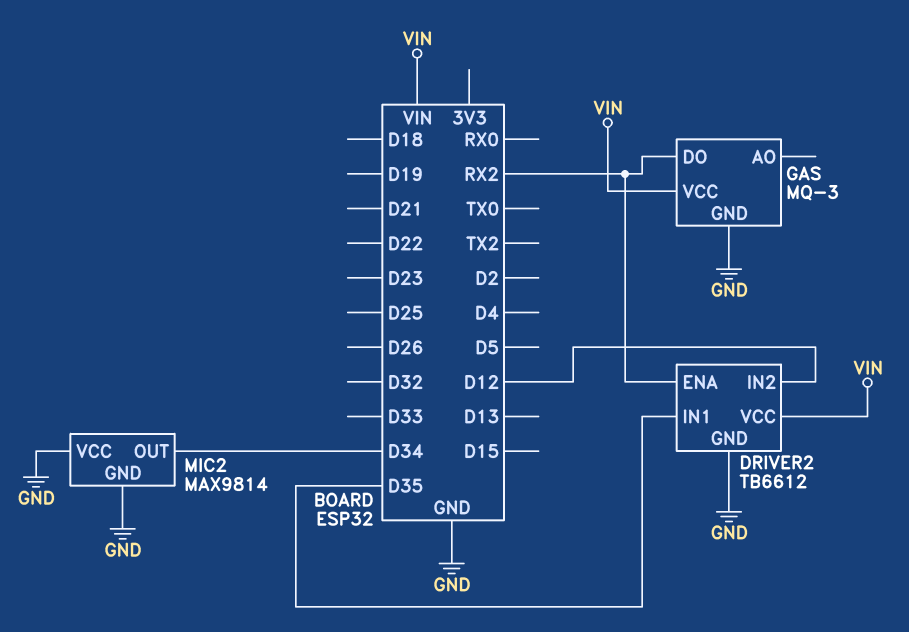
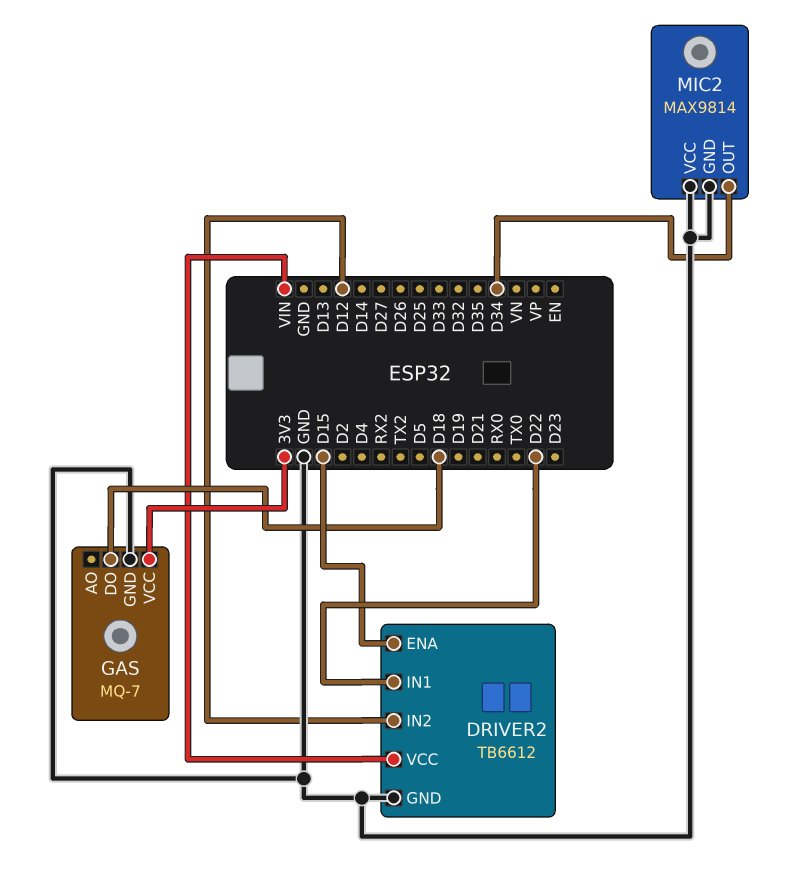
DRIVER2 pin ENA: RX2 -> D15
DRIVER2 pin IN1: D35 -> D22
GAS: MQ-3 -> MQ-7
GAS pin DO: RX2 -> D18
GAS pin VCC: VIN -> 3V3

